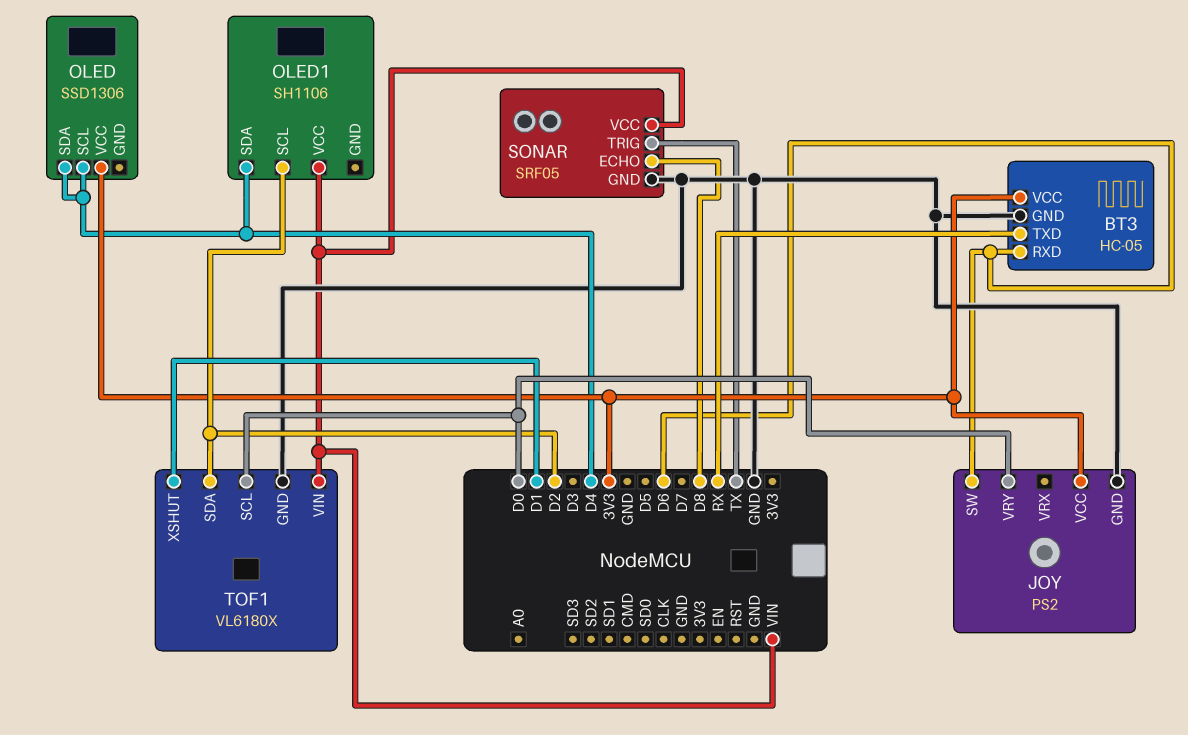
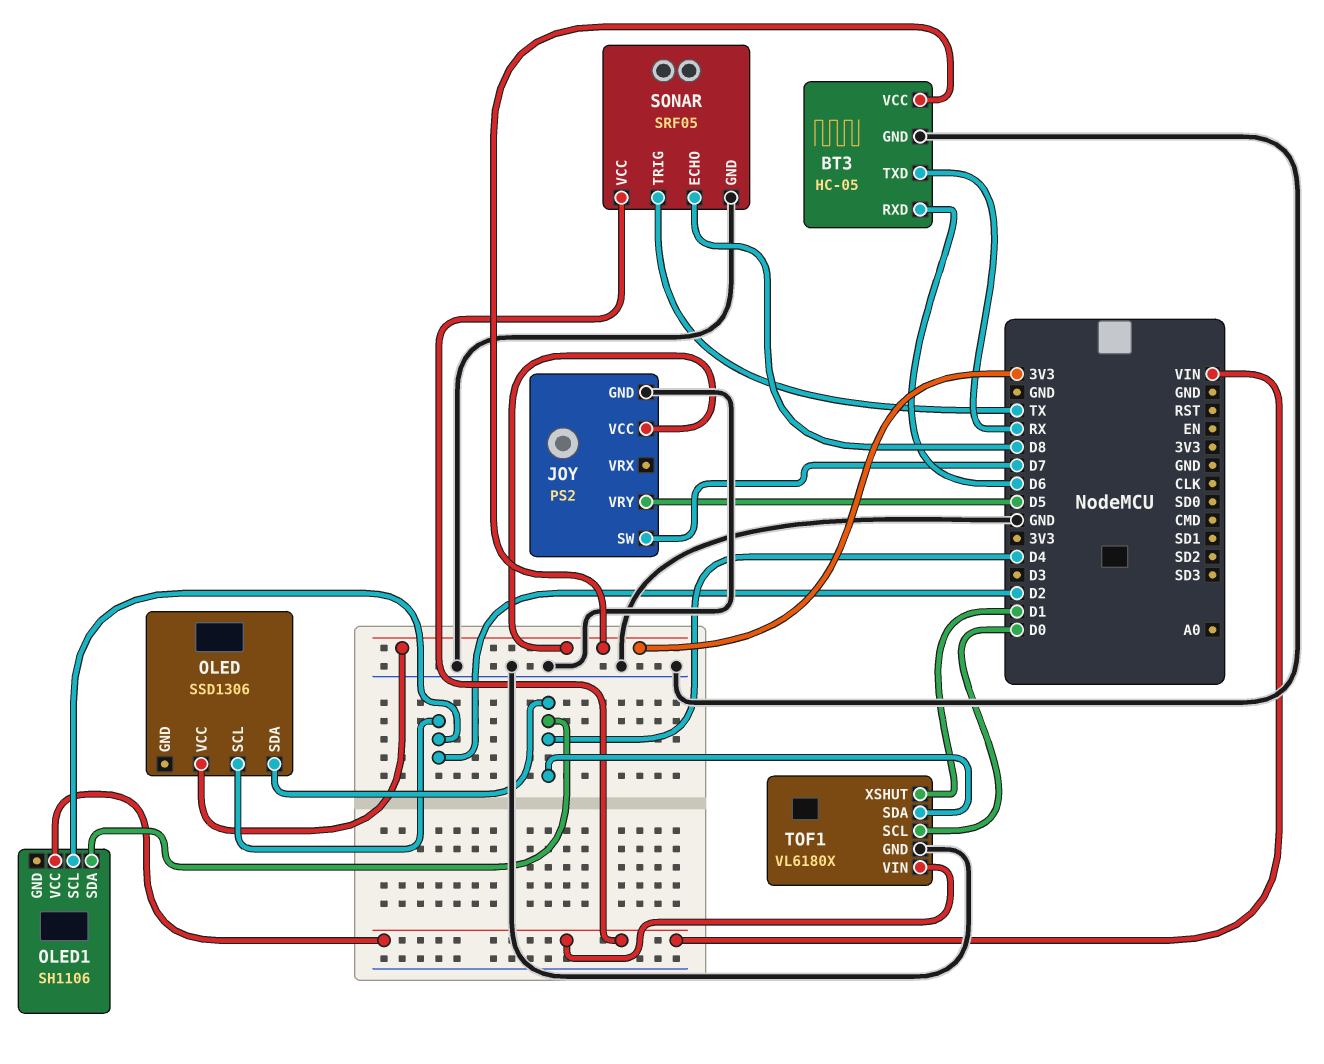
JOY pin SW: D6 -> D7
JOY pin VRY: D0 -> D5
OLED pin SCL: D4 -> D2
TOF1 pin SDA: D2 -> D4

